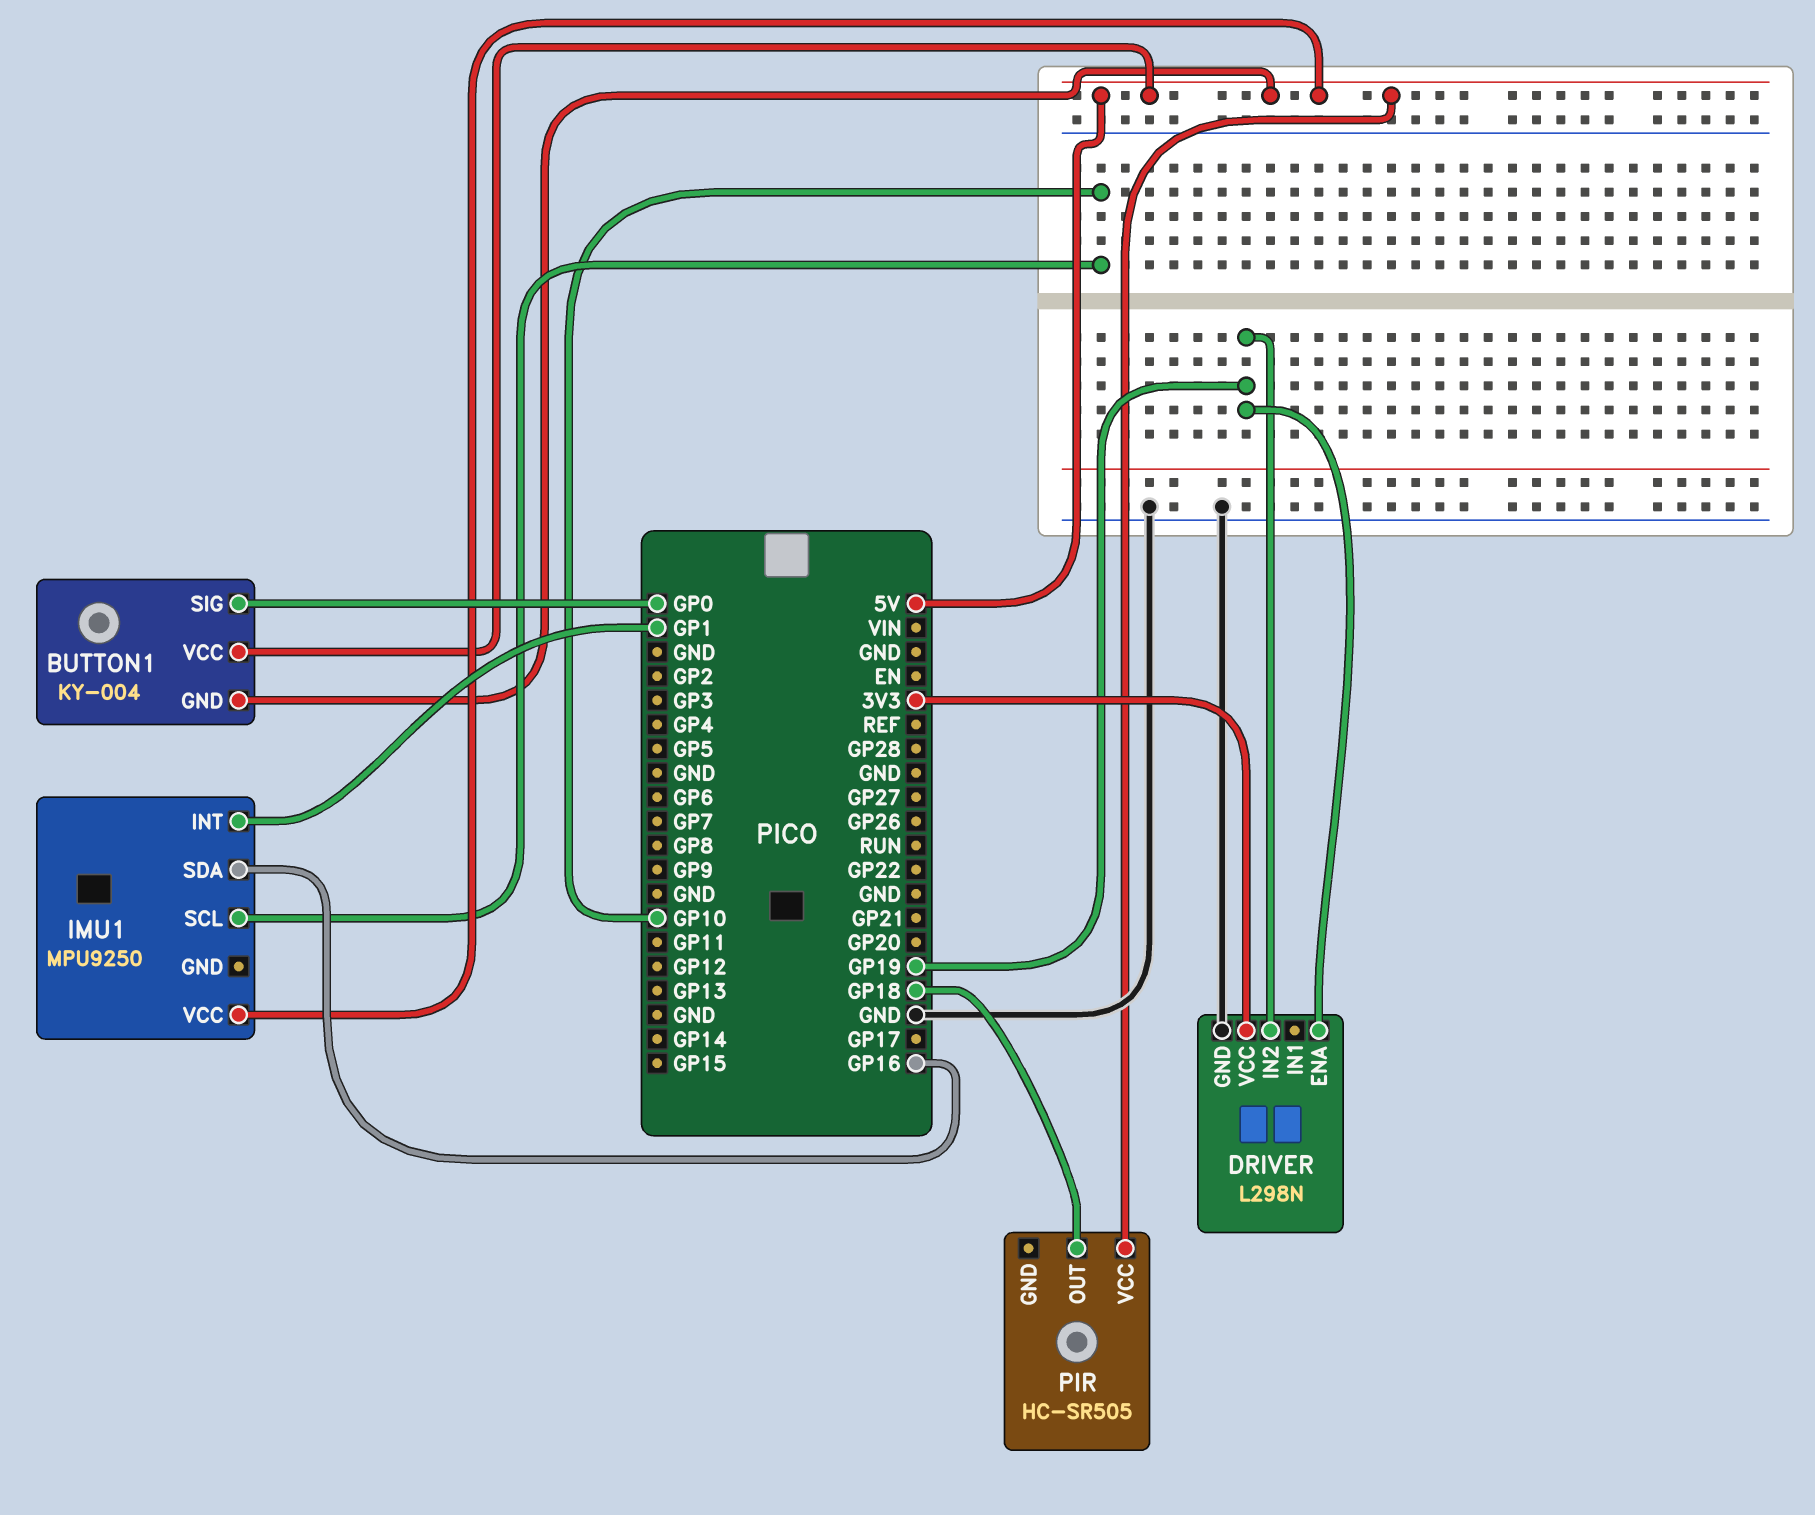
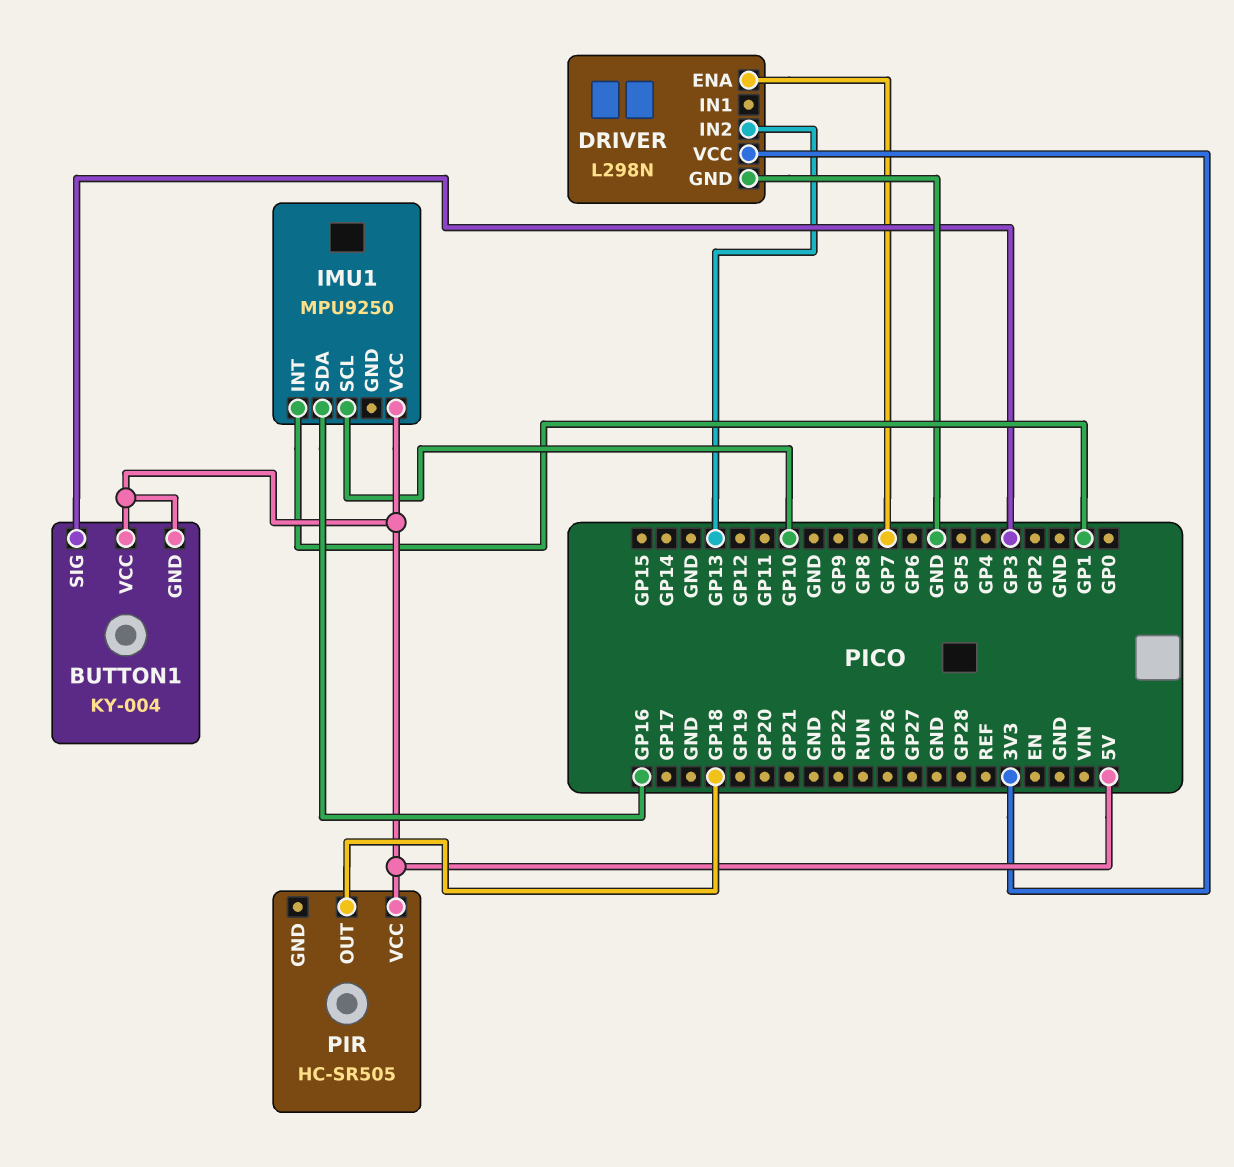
BUTTON1 pin SIG: GP0 -> GP3
DRIVER pin ENA: GP19 -> GP7
DRIVER pin IN2: GP19 -> GP13

